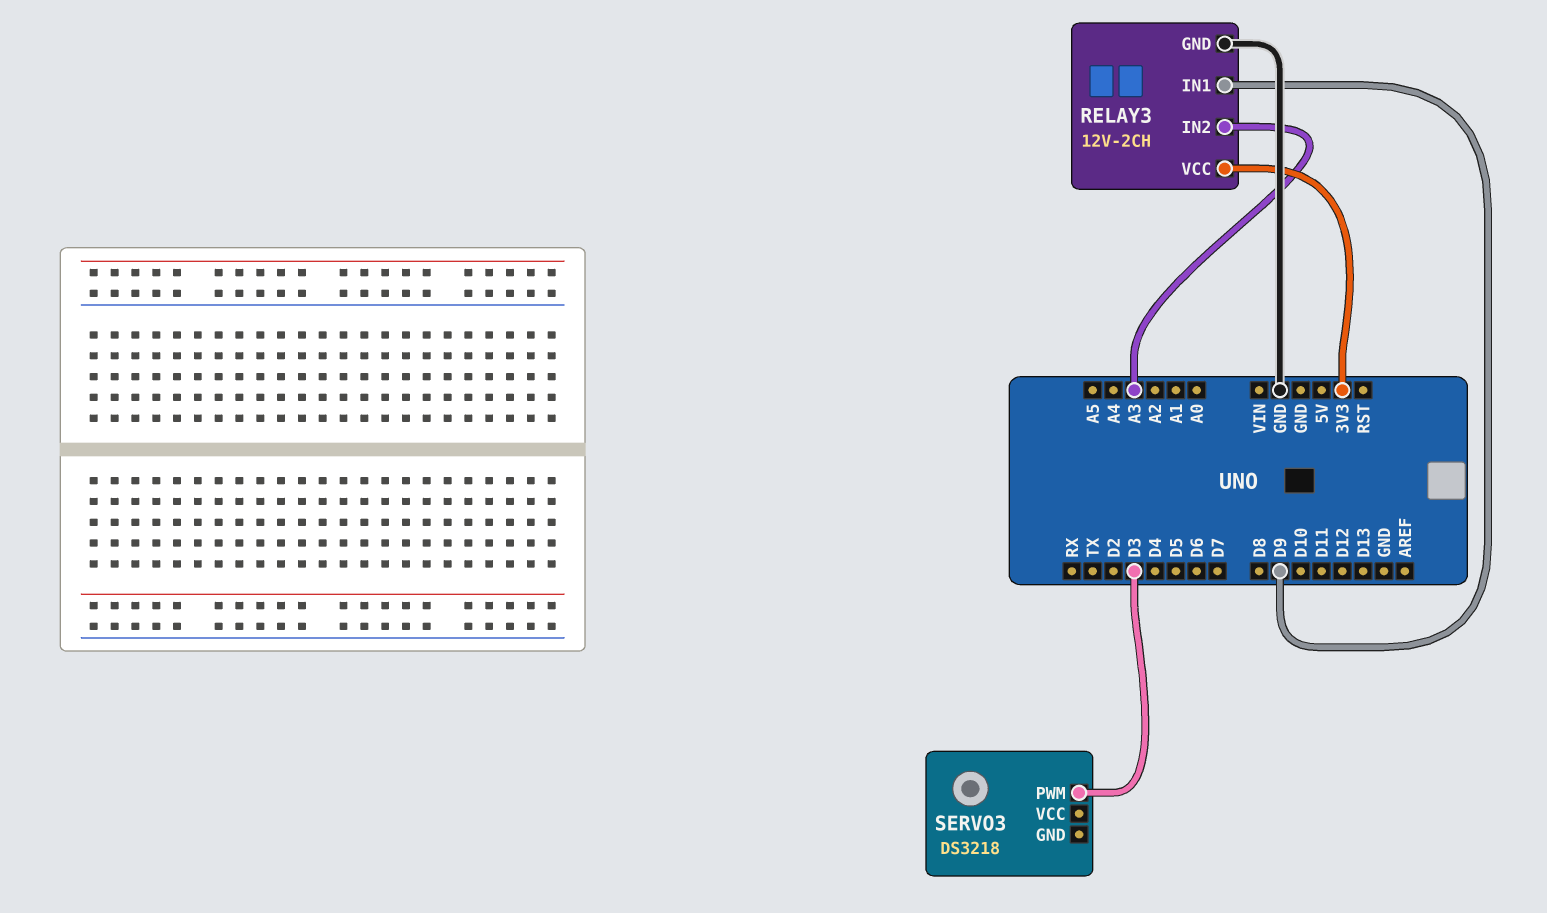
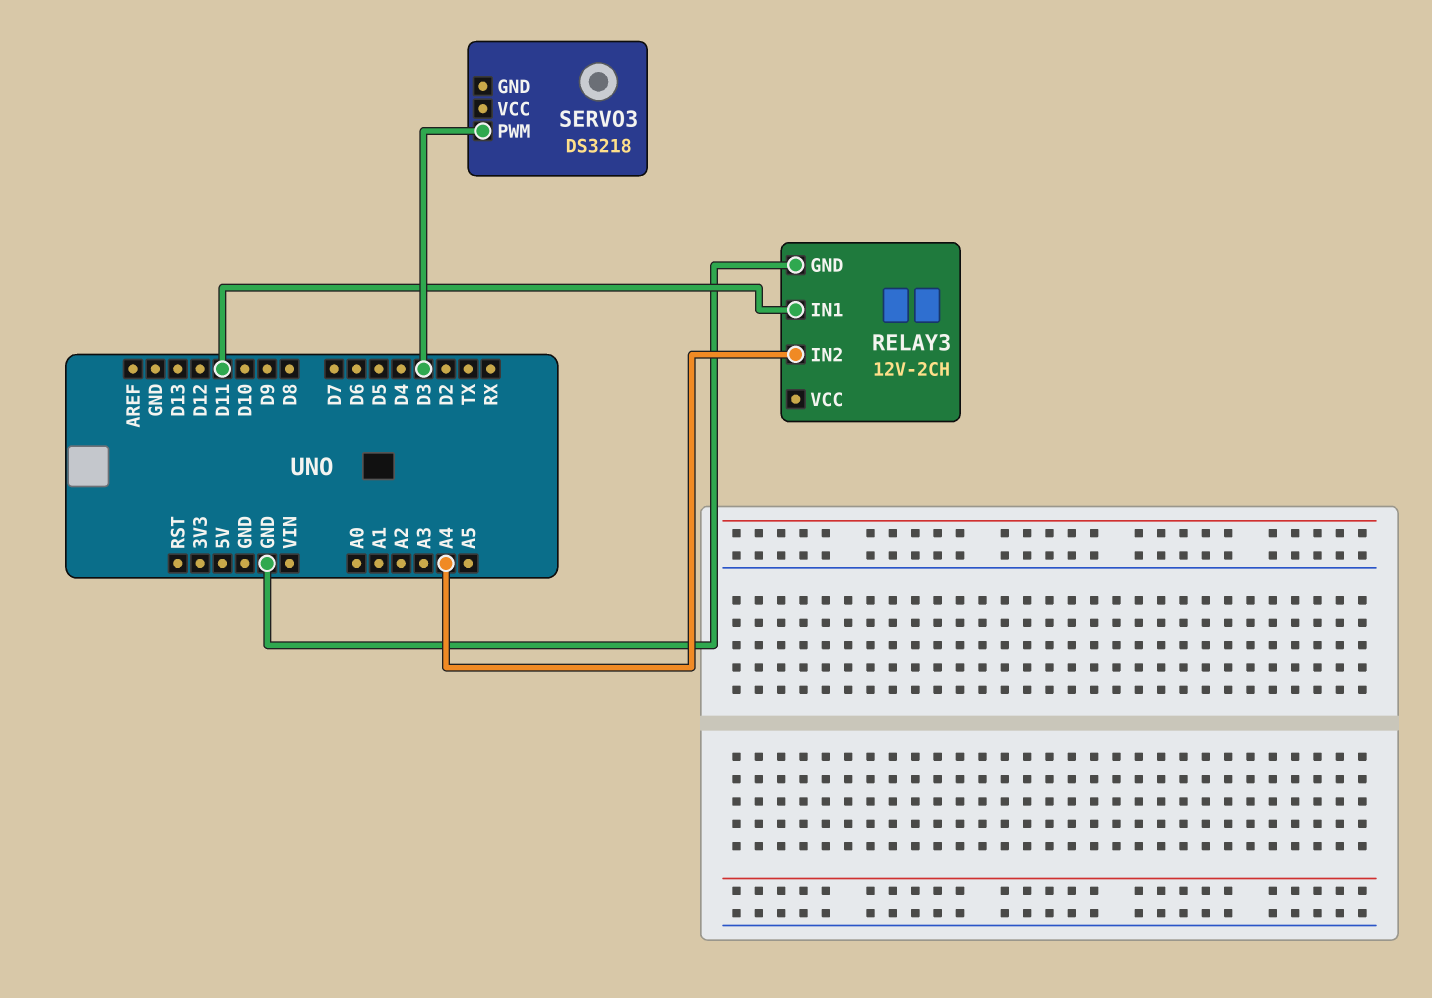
RELAY3 pin IN1: D9 -> D11
RELAY3 pin IN2: A3 -> A4
RELAY3 pin VCC: 3V3 -> none

